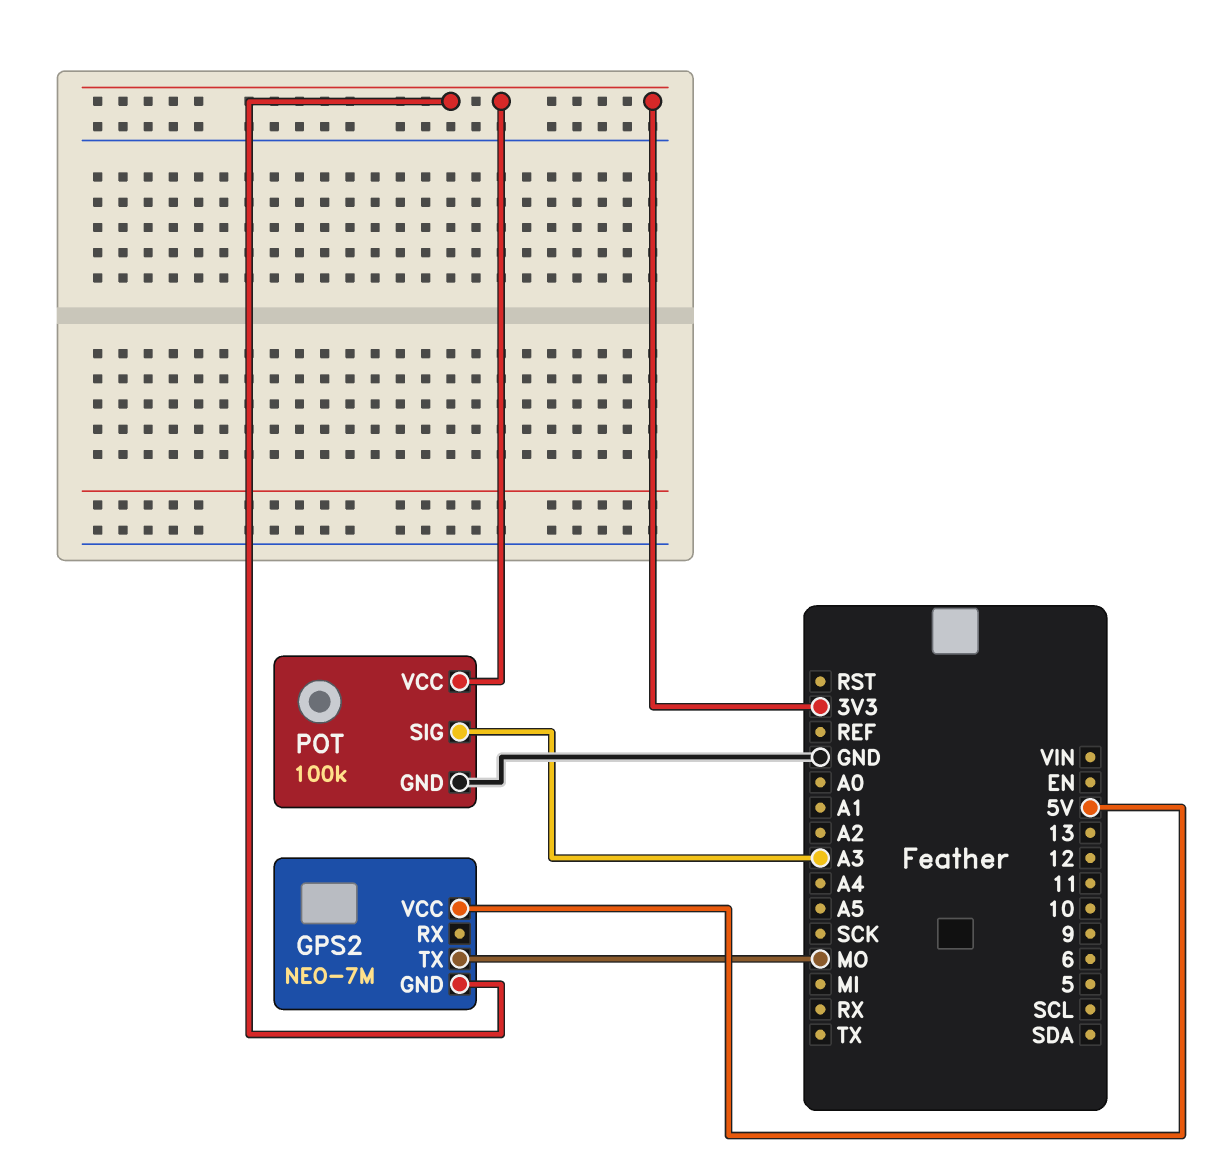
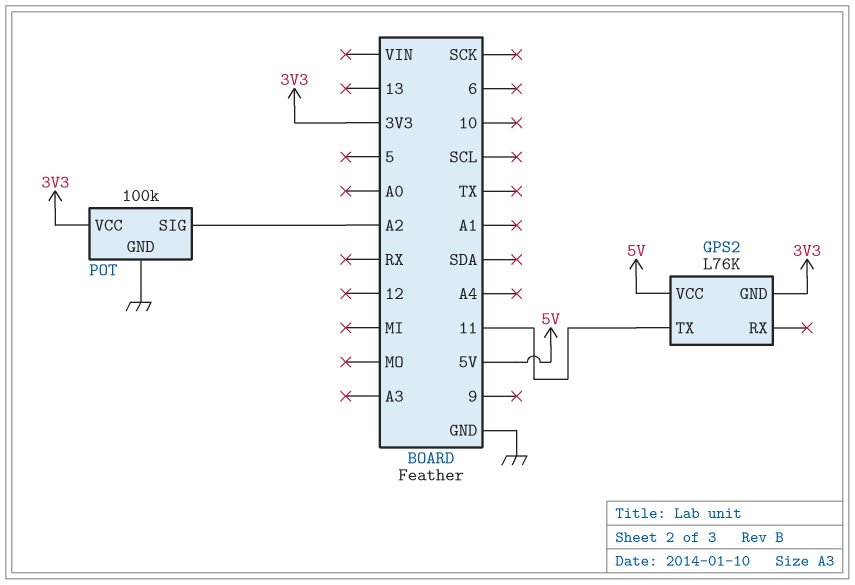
GPS2: NEO-7M -> L76K
GPS2 pin TX: MO -> 11
POT pin SIG: A3 -> A2

